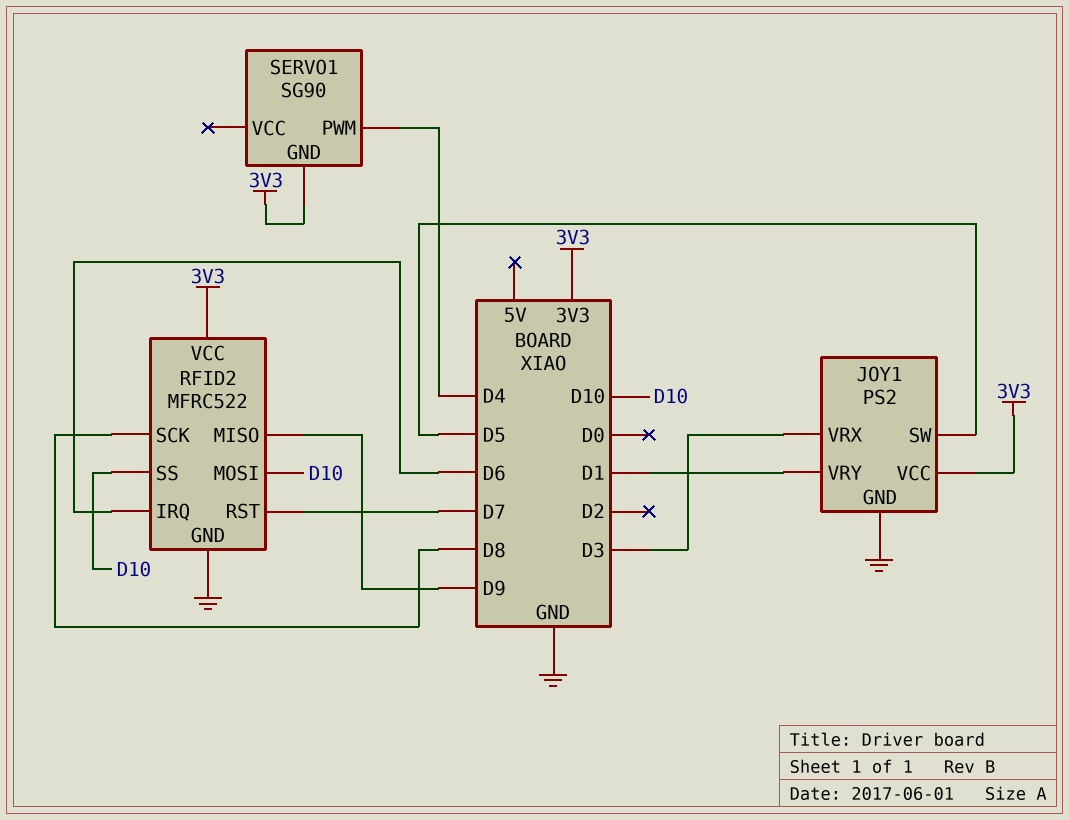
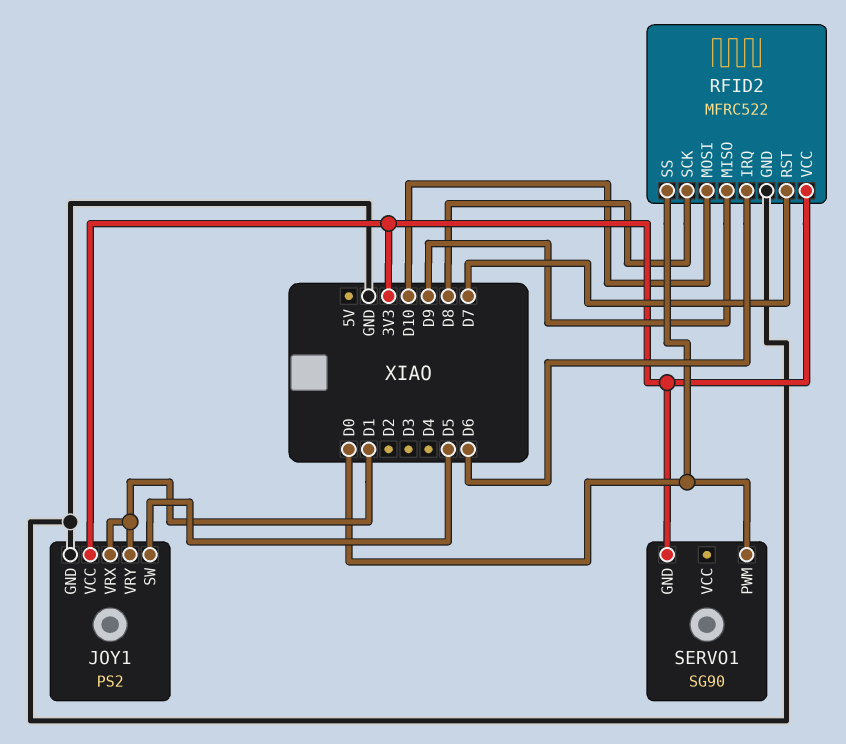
JOY1 pin VRX: D3 -> D1
RFID2 pin SS: D10 -> D0
SERVO1 pin PWM: D4 -> D0

